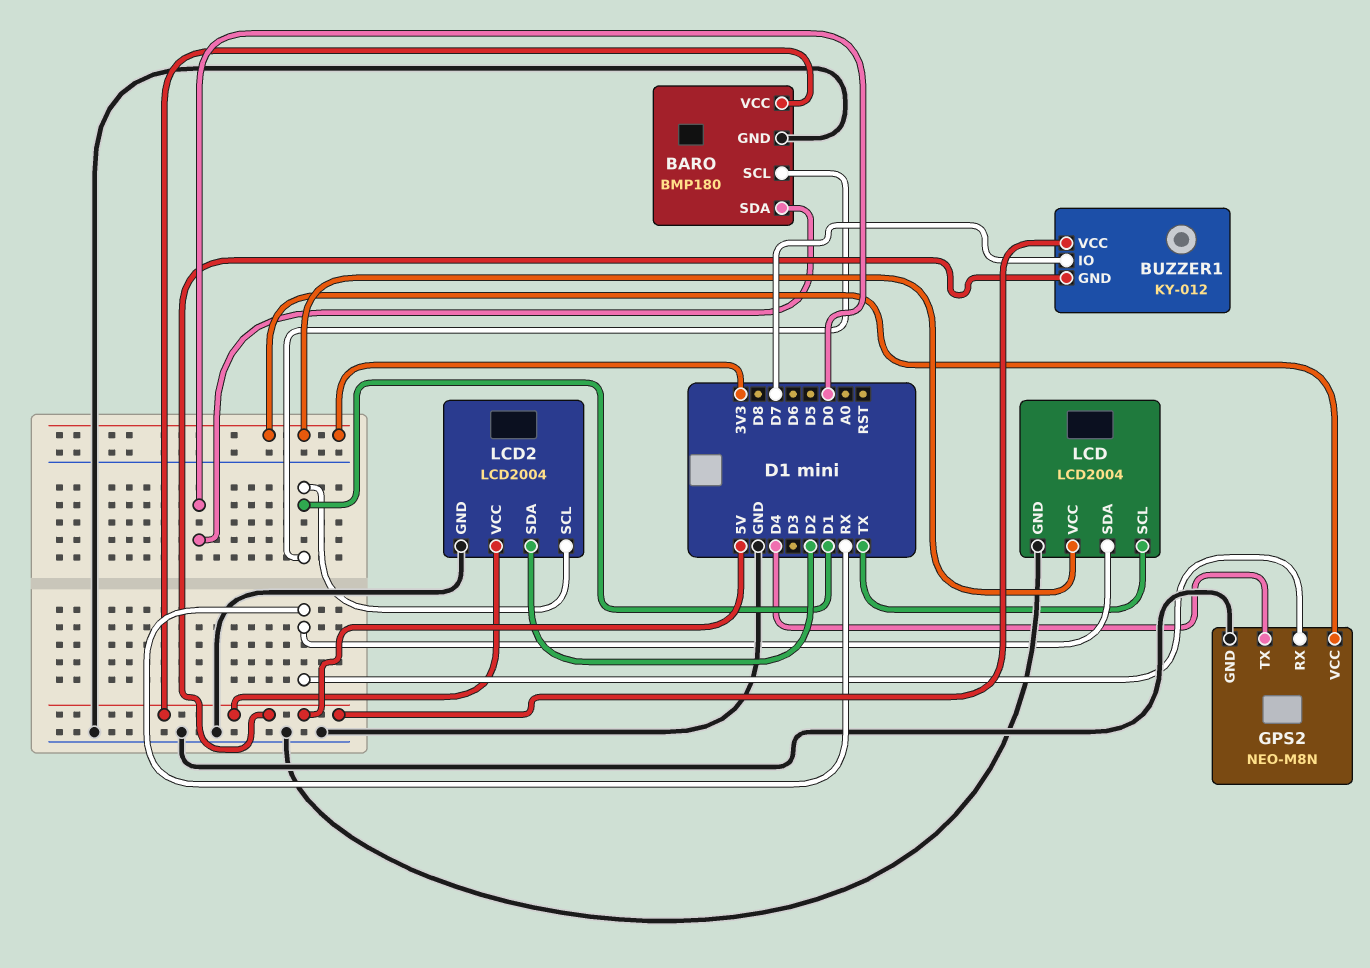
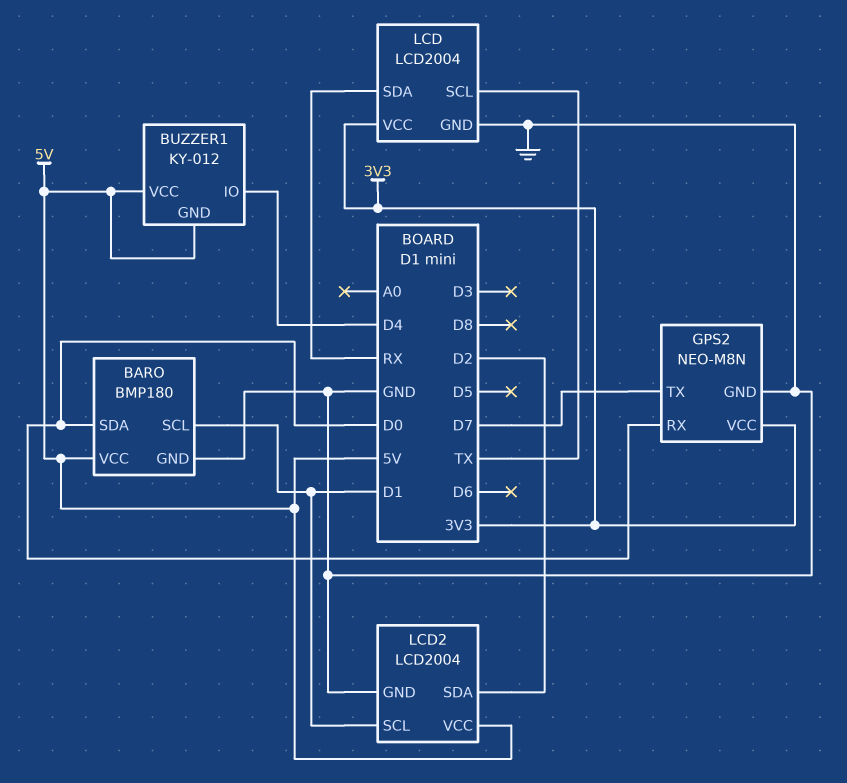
BUZZER1 pin IO: D7 -> D4
GPS2 pin RX: RX -> D0
GPS2 pin TX: D4 -> D7

